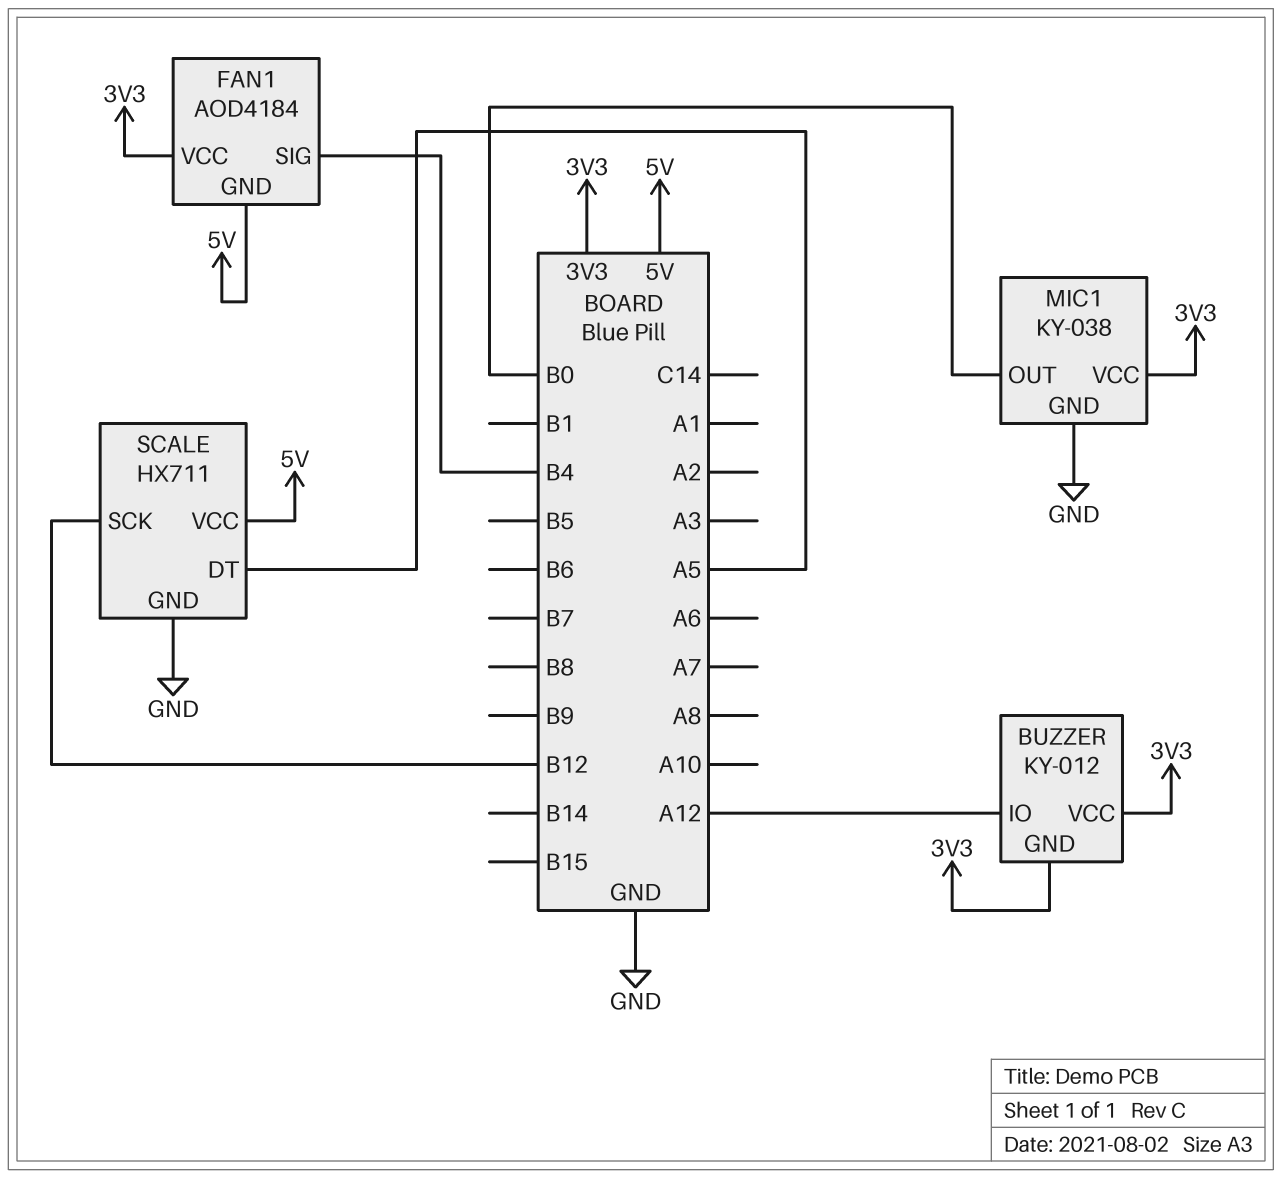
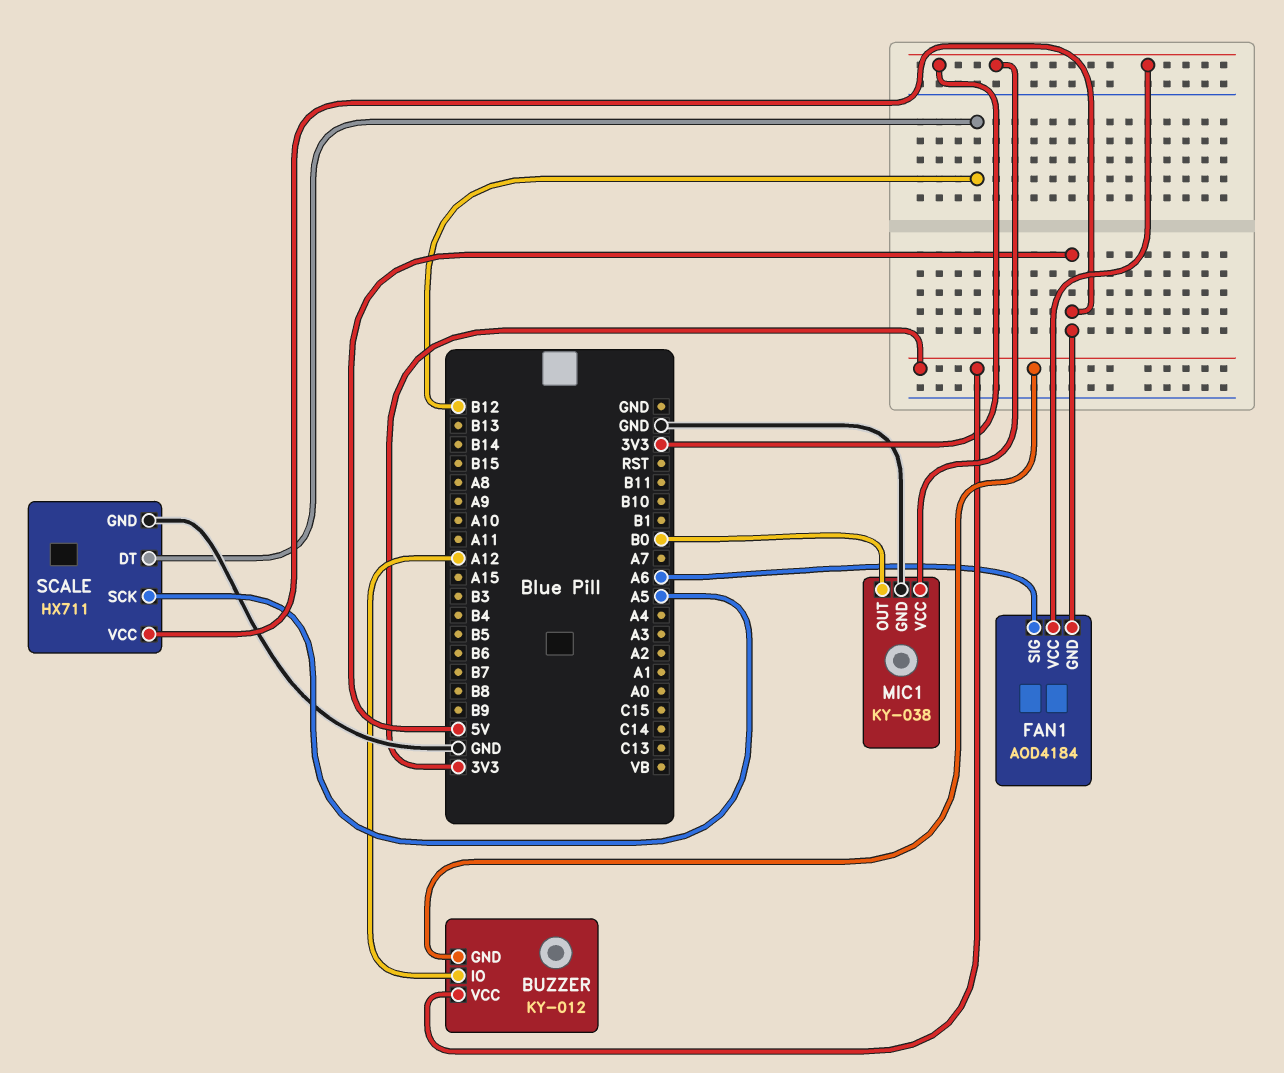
FAN1 pin SIG: B4 -> A6
SCALE pin DT: A5 -> B12
SCALE pin SCK: B12 -> A5

